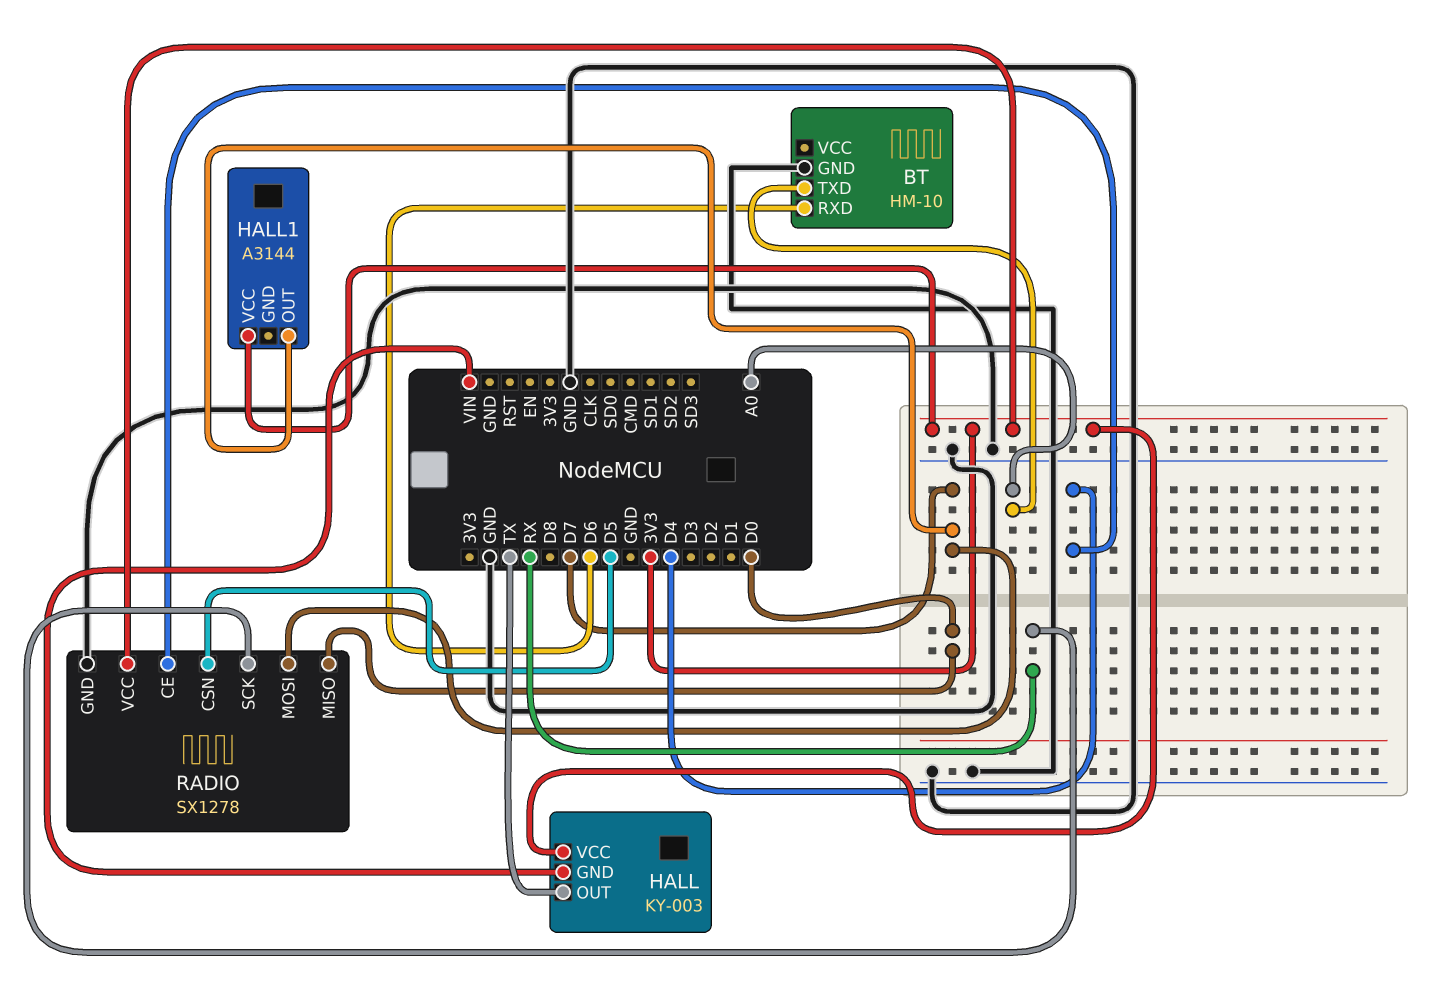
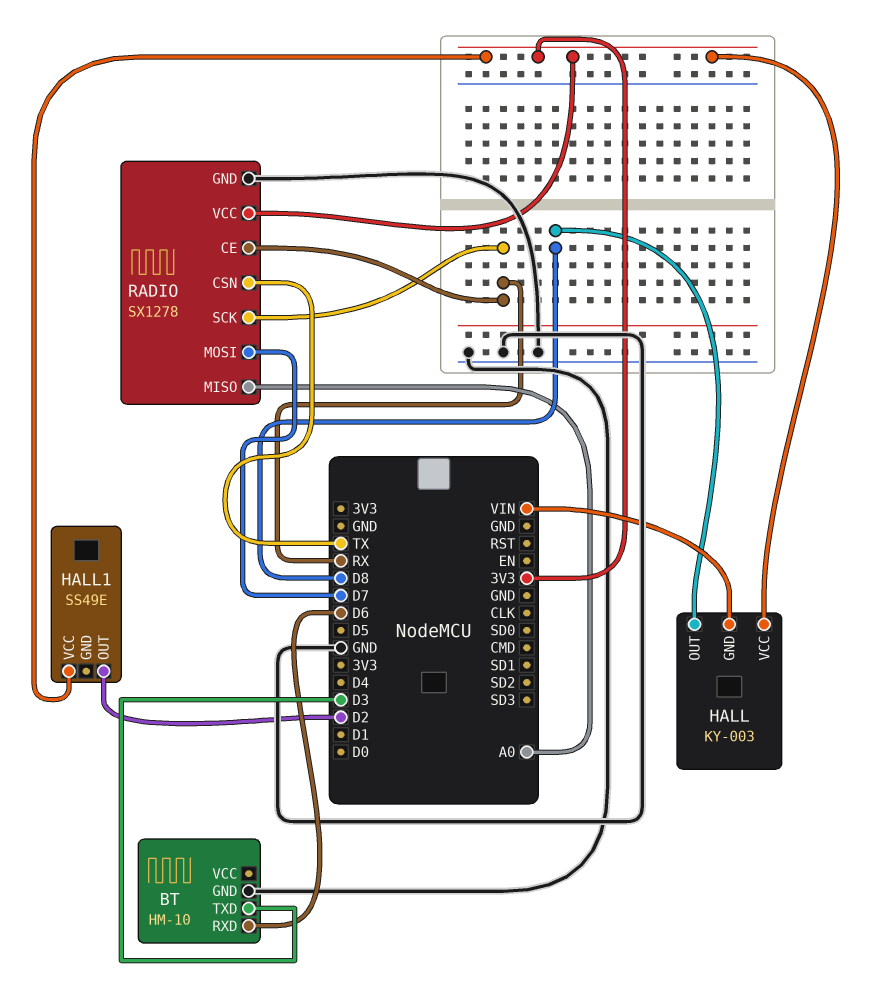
BT pin TXD: A0 -> D3
HALL pin OUT: TX -> D8
HALL1: A3144 -> SS49E
HALL1 pin OUT: D7 -> D2
RADIO pin CE: D4 -> RX
RADIO pin CSN: D5 -> TX
RADIO pin MISO: D0 -> A0

